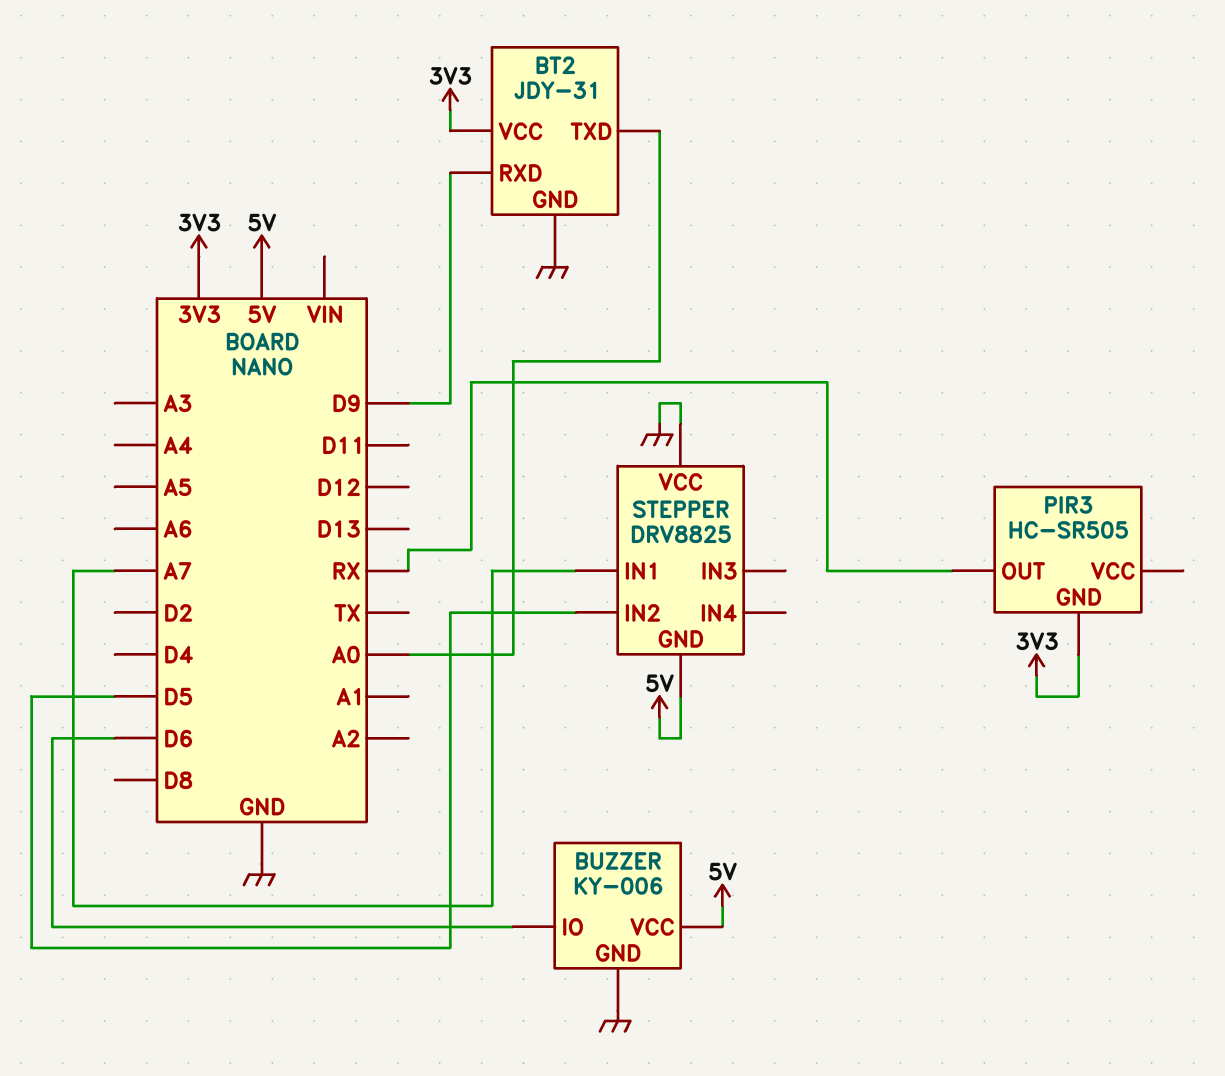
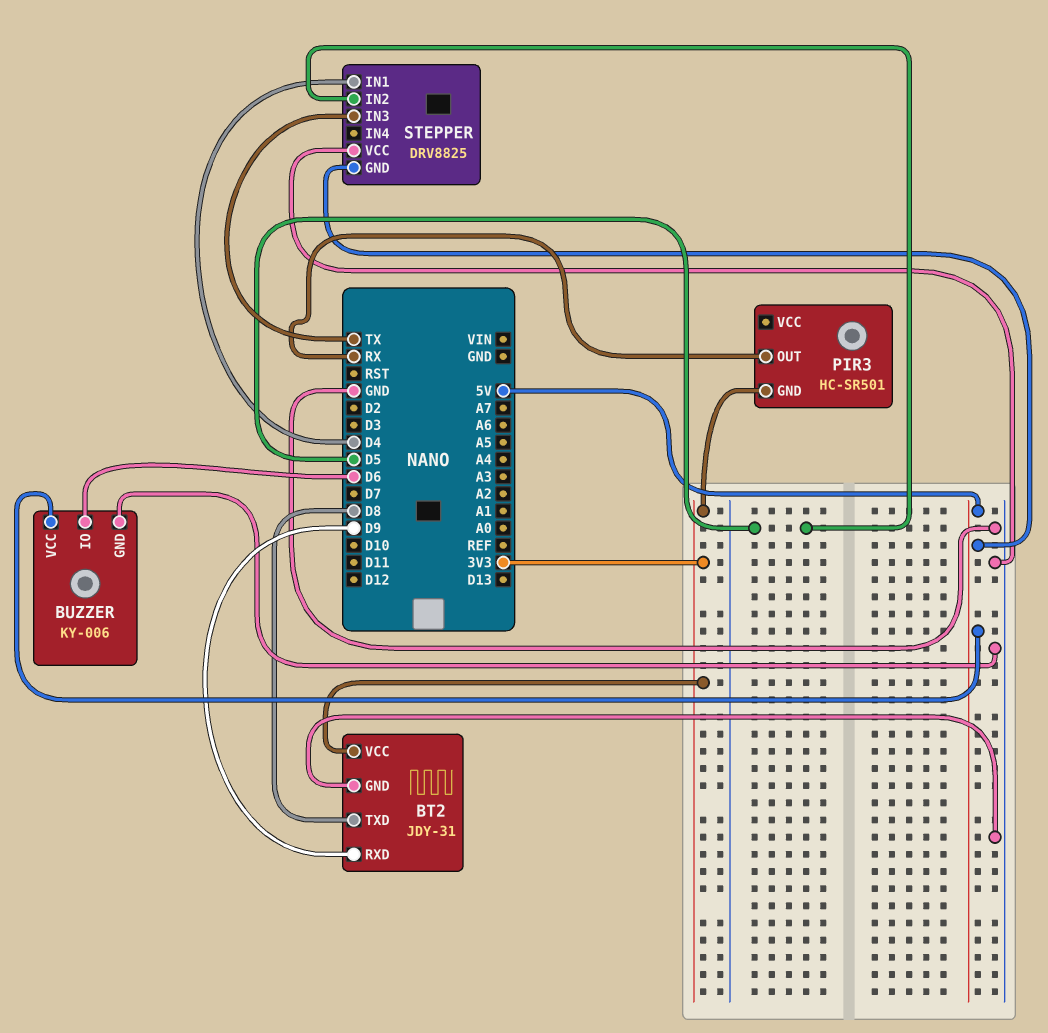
BT2 pin TXD: A0 -> D8
PIR3: HC-SR505 -> HC-SR501
STEPPER pin IN1: A7 -> D4
STEPPER pin IN3: none -> TX

